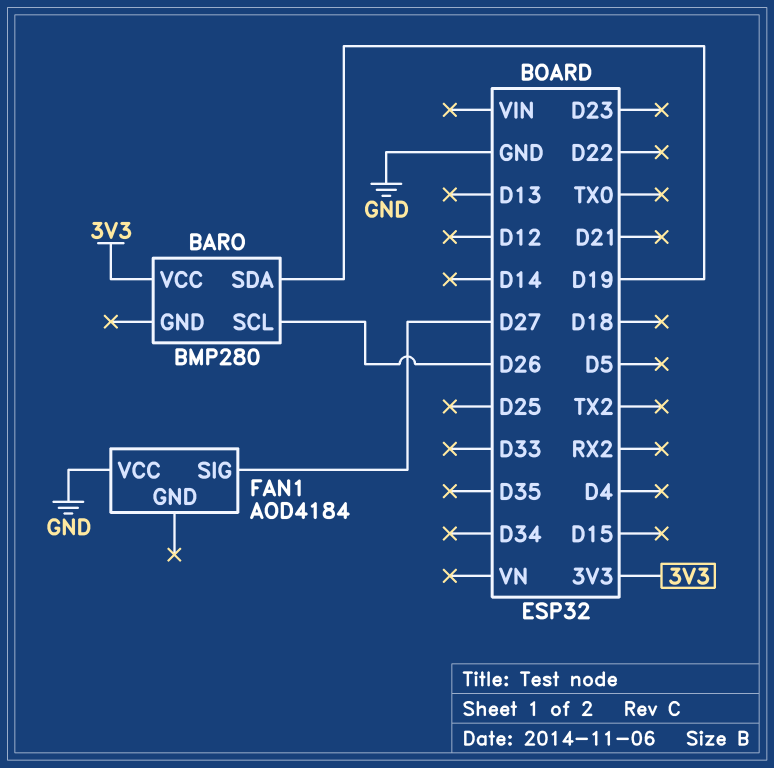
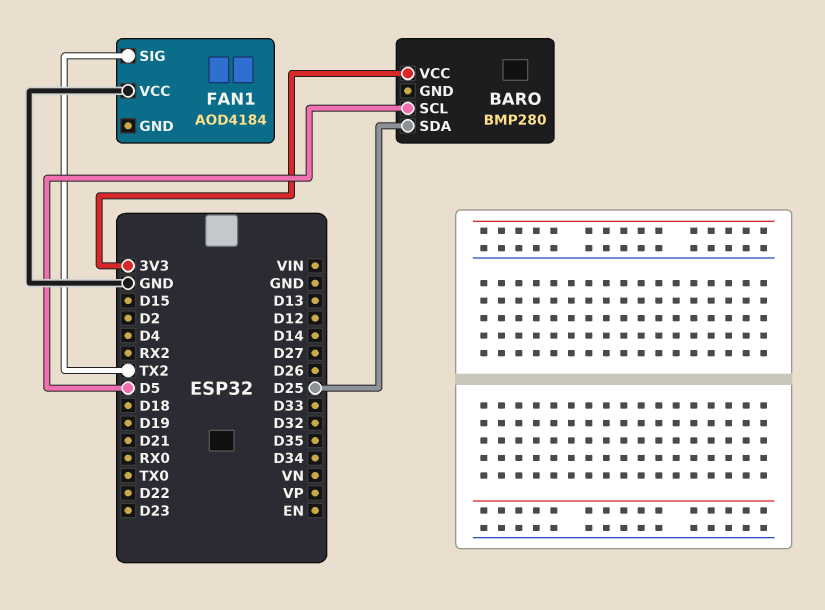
BARO pin SCL: D26 -> D5
BARO pin SDA: D19 -> D25
FAN1 pin SIG: D27 -> TX2

